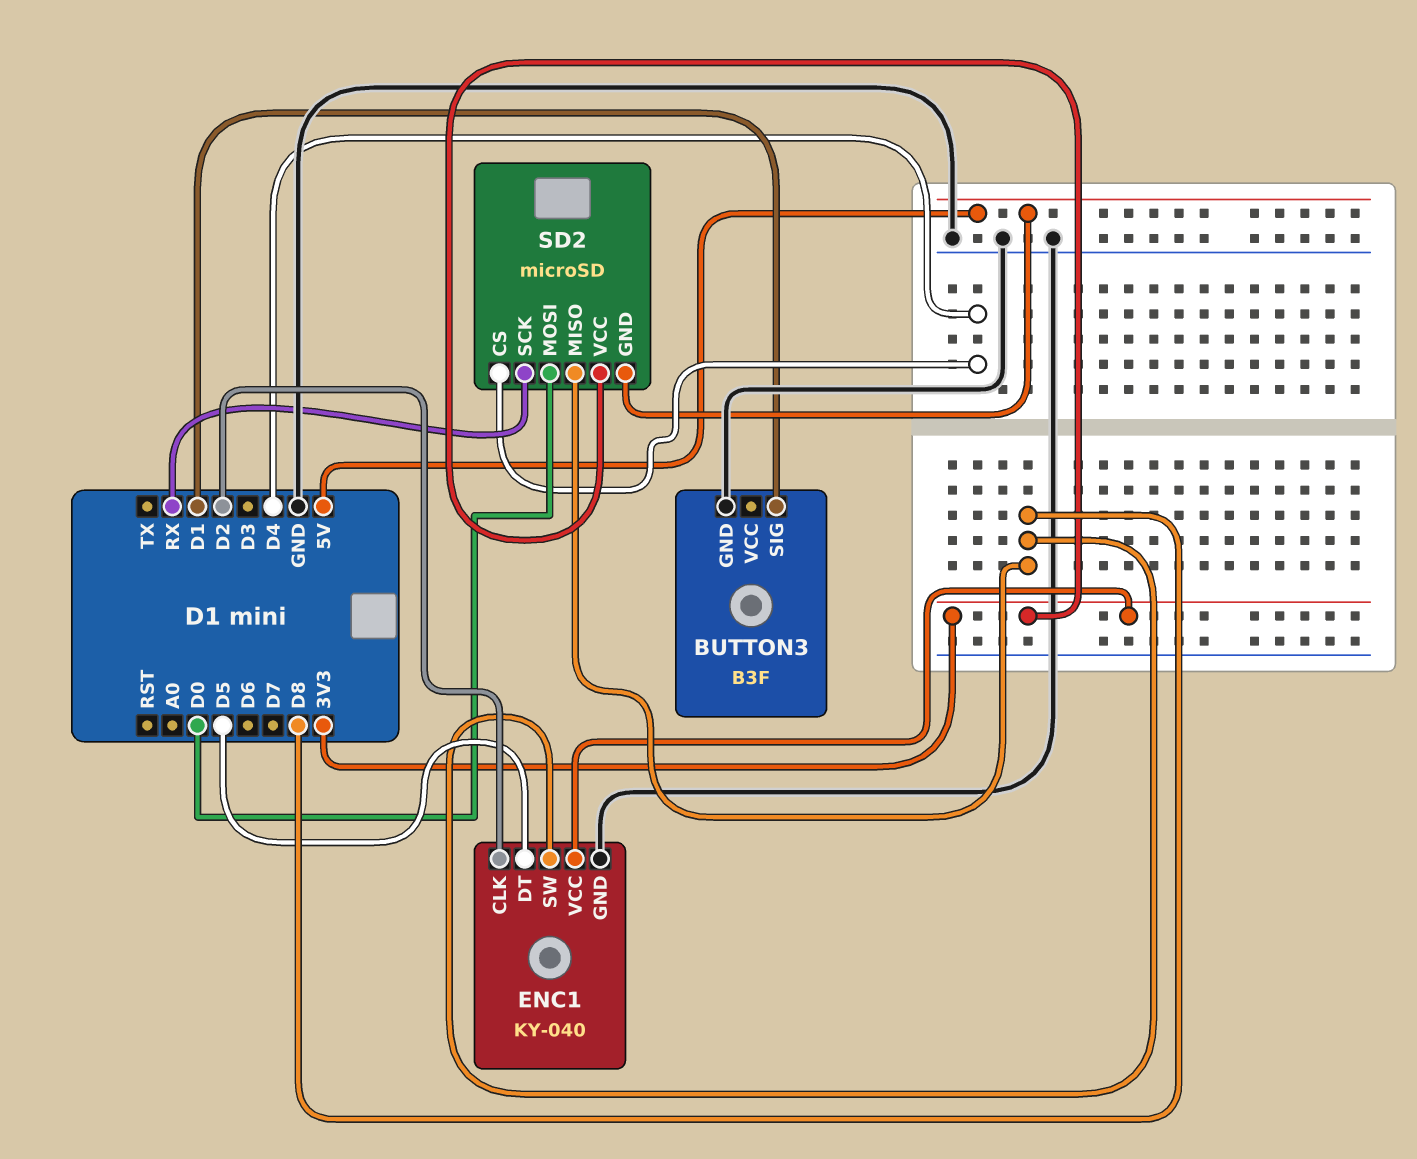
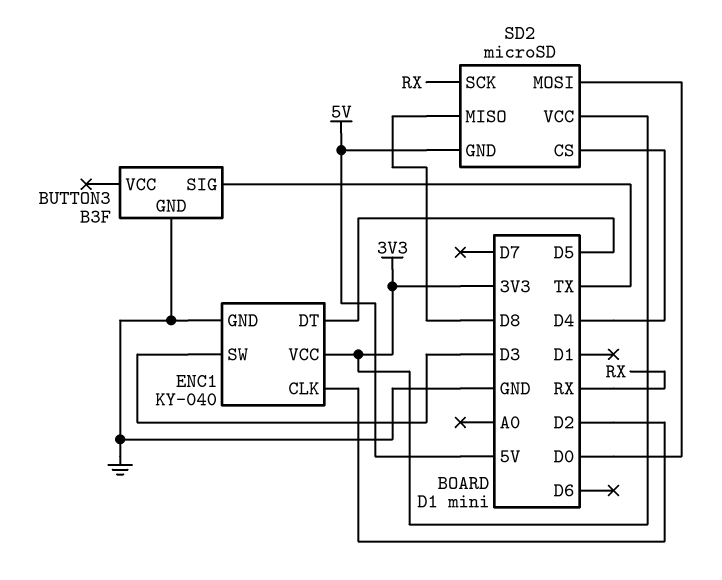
BUTTON3 pin SIG: D1 -> TX
ENC1 pin SW: D8 -> D3

